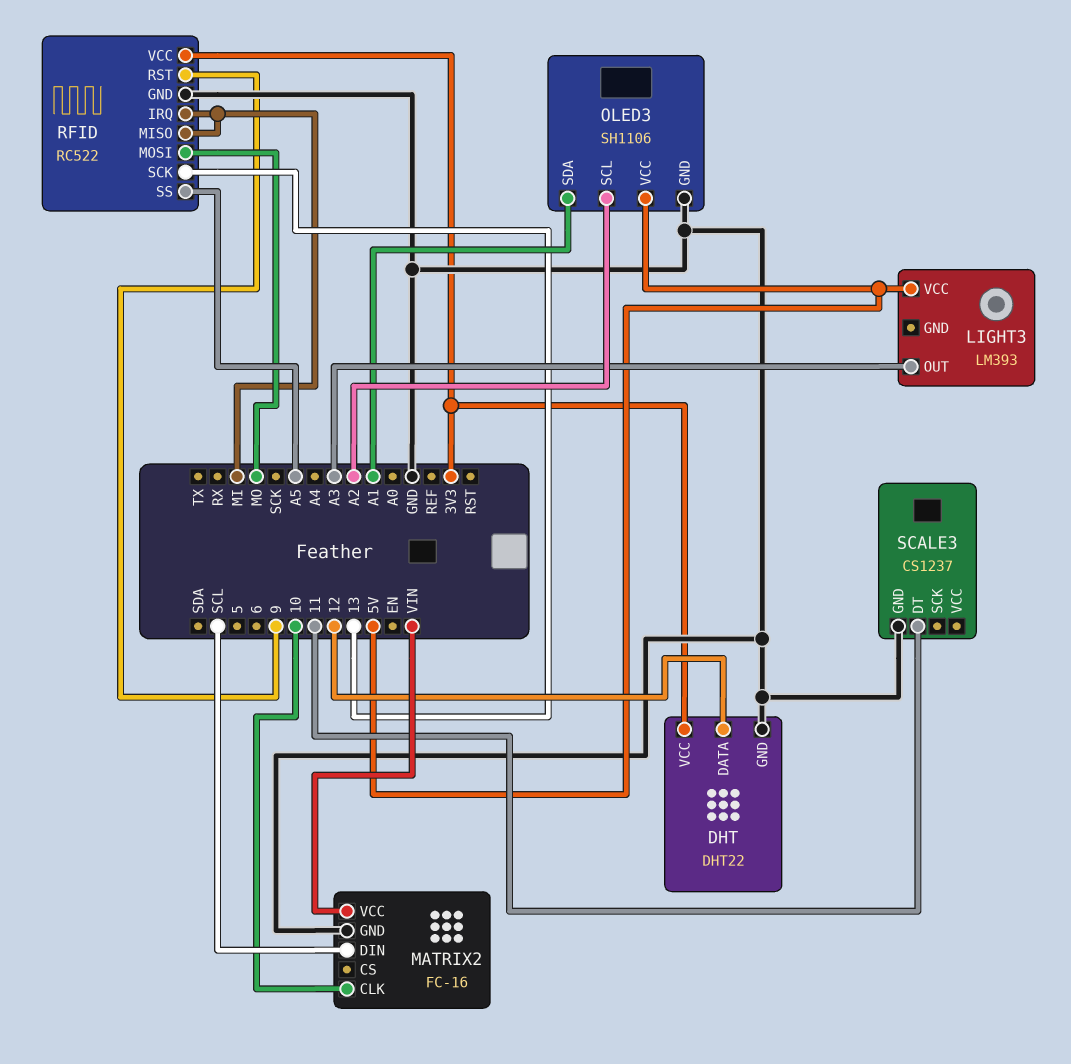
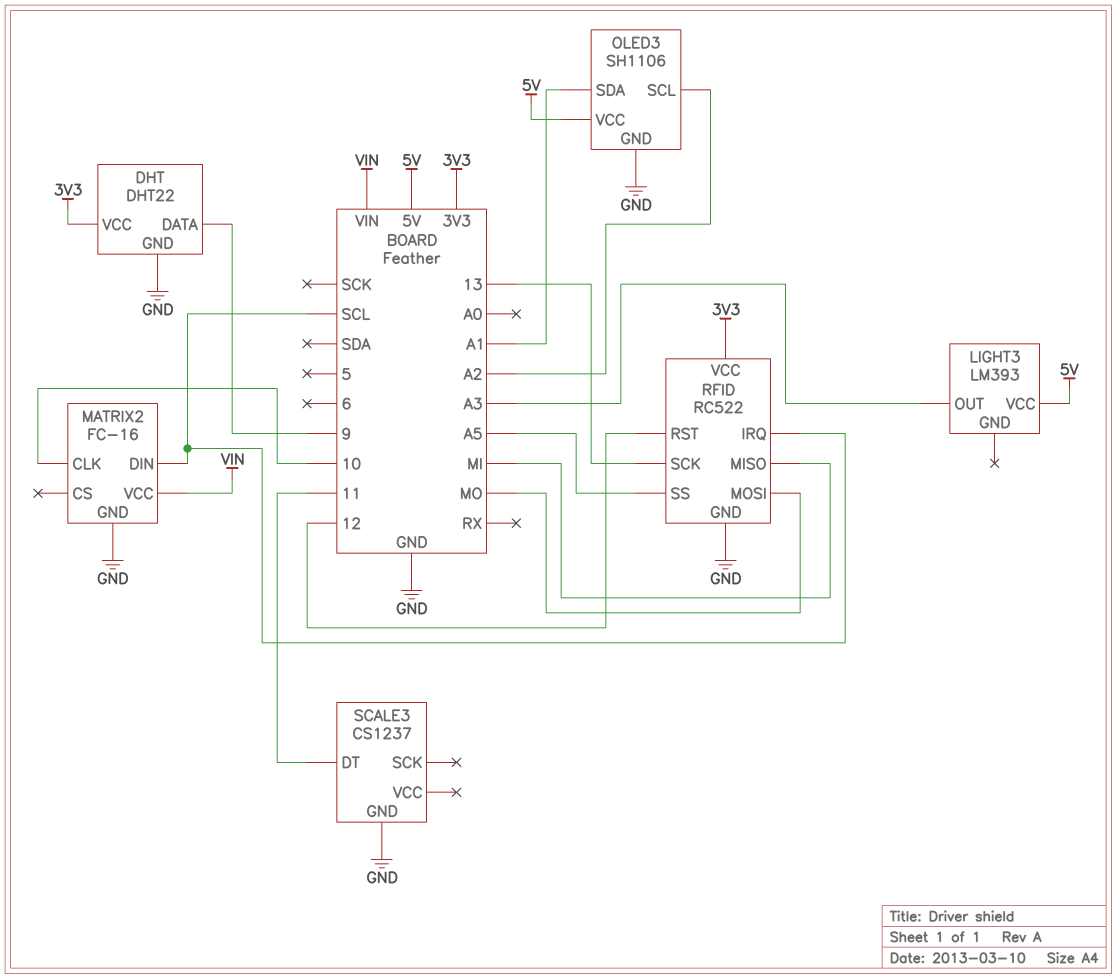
DHT pin DATA: 12 -> 9
RFID pin IRQ: MI -> SCL
RFID pin RST: 9 -> 12

